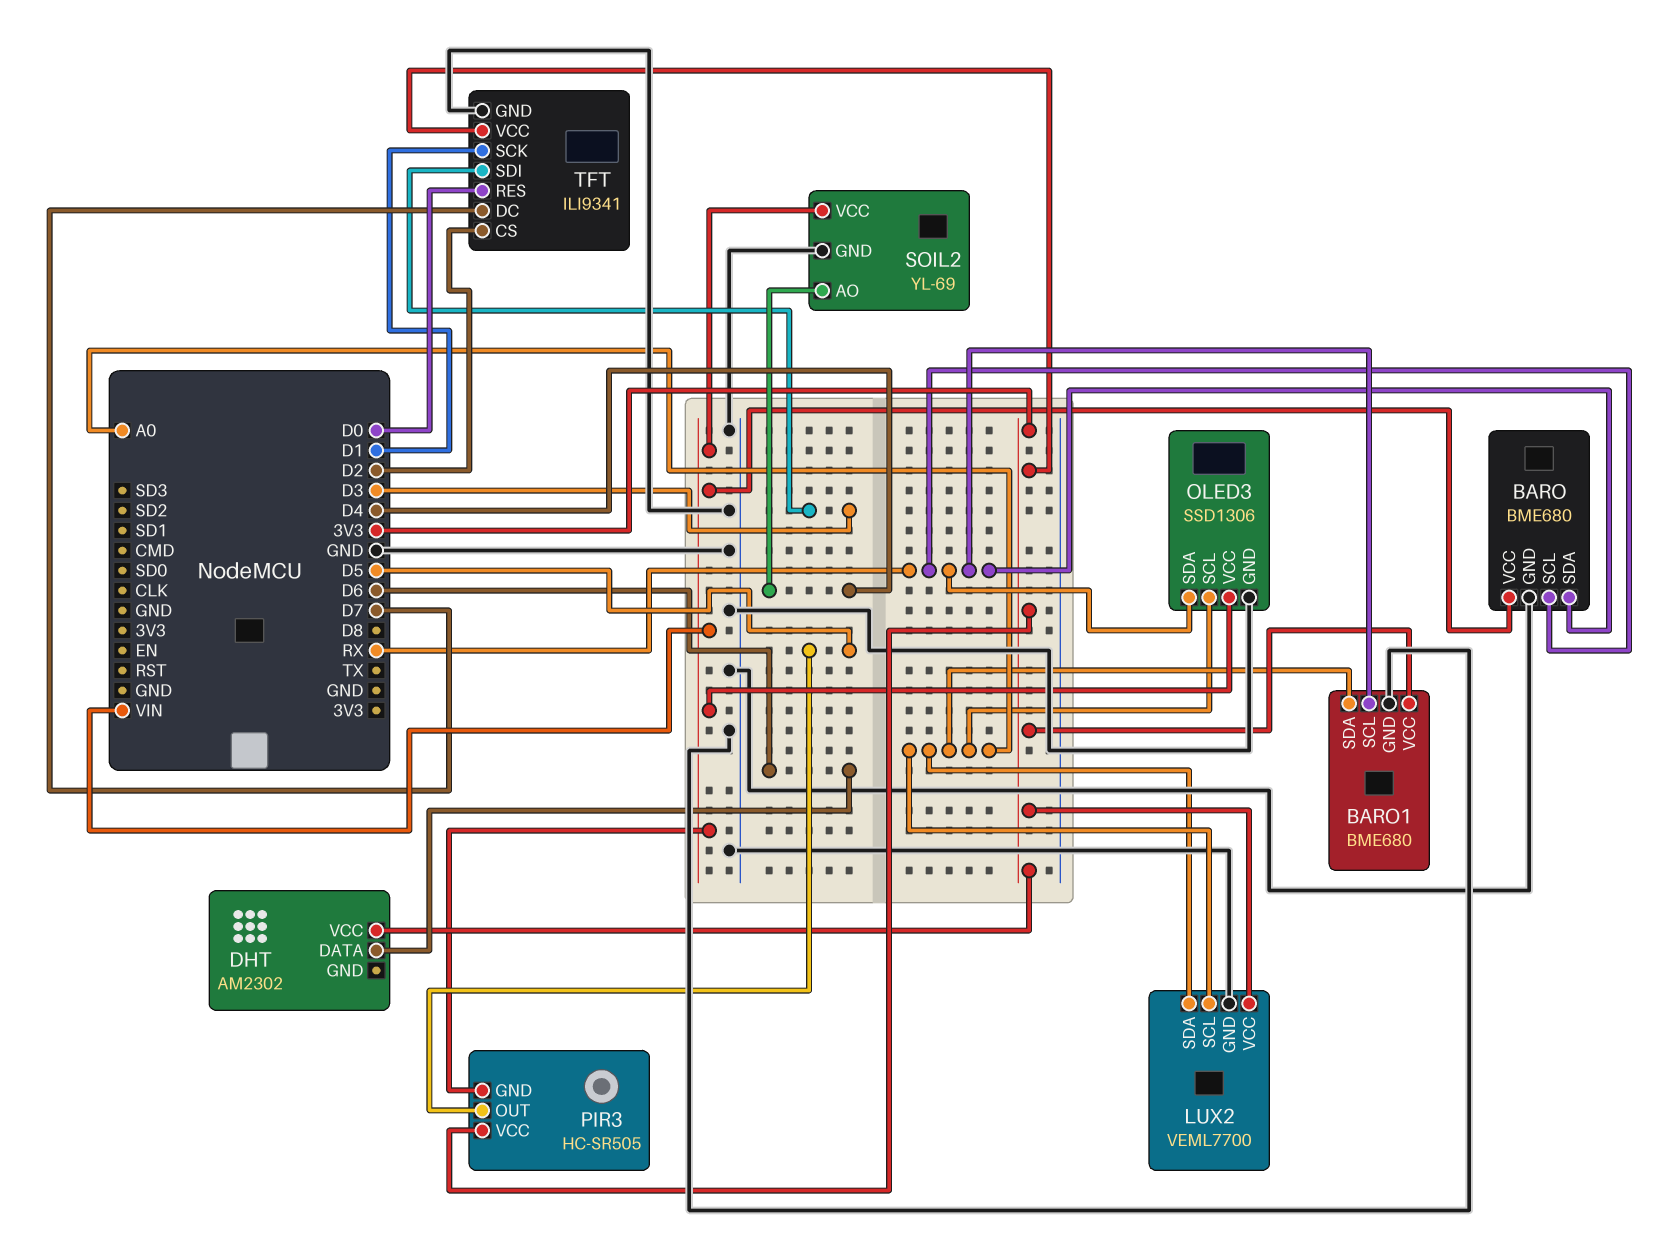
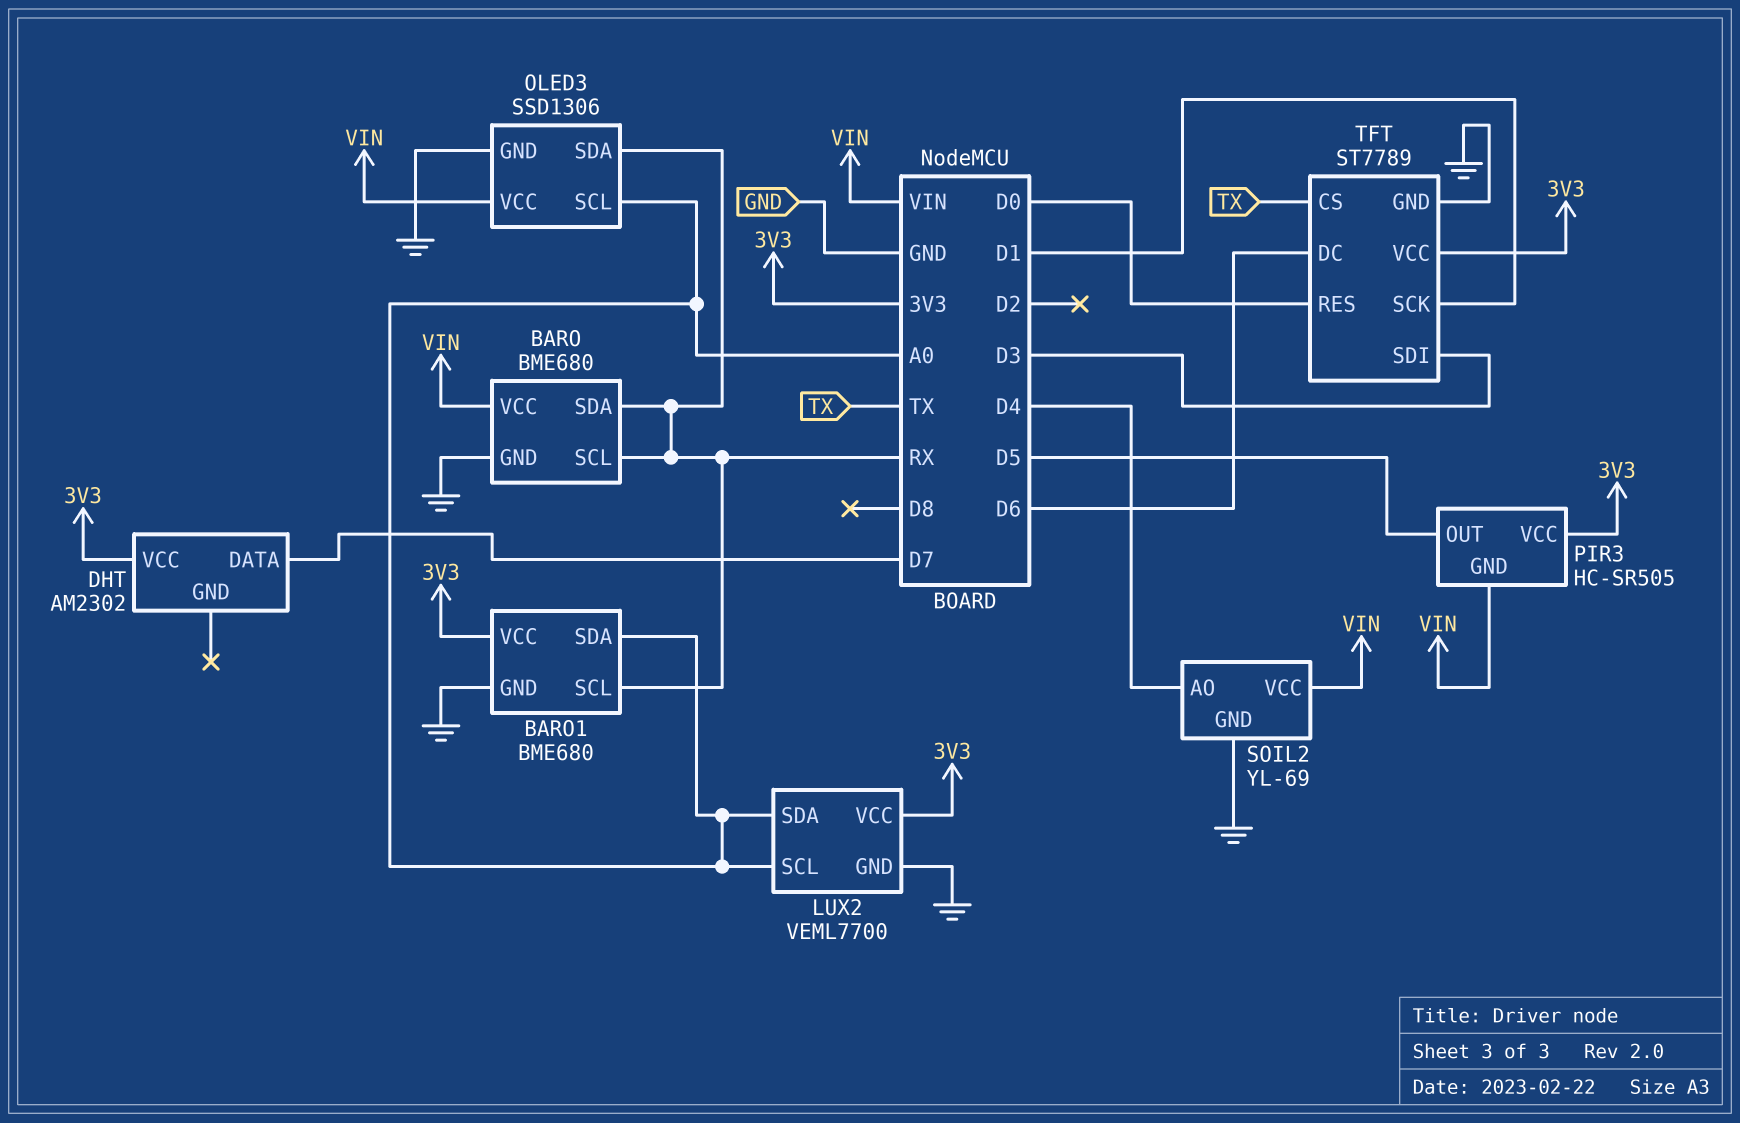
DHT pin DATA: D6 -> D7
TFT: ILI9341 -> ST7789
TFT pin CS: D2 -> TX
TFT pin DC: D7 -> D6

